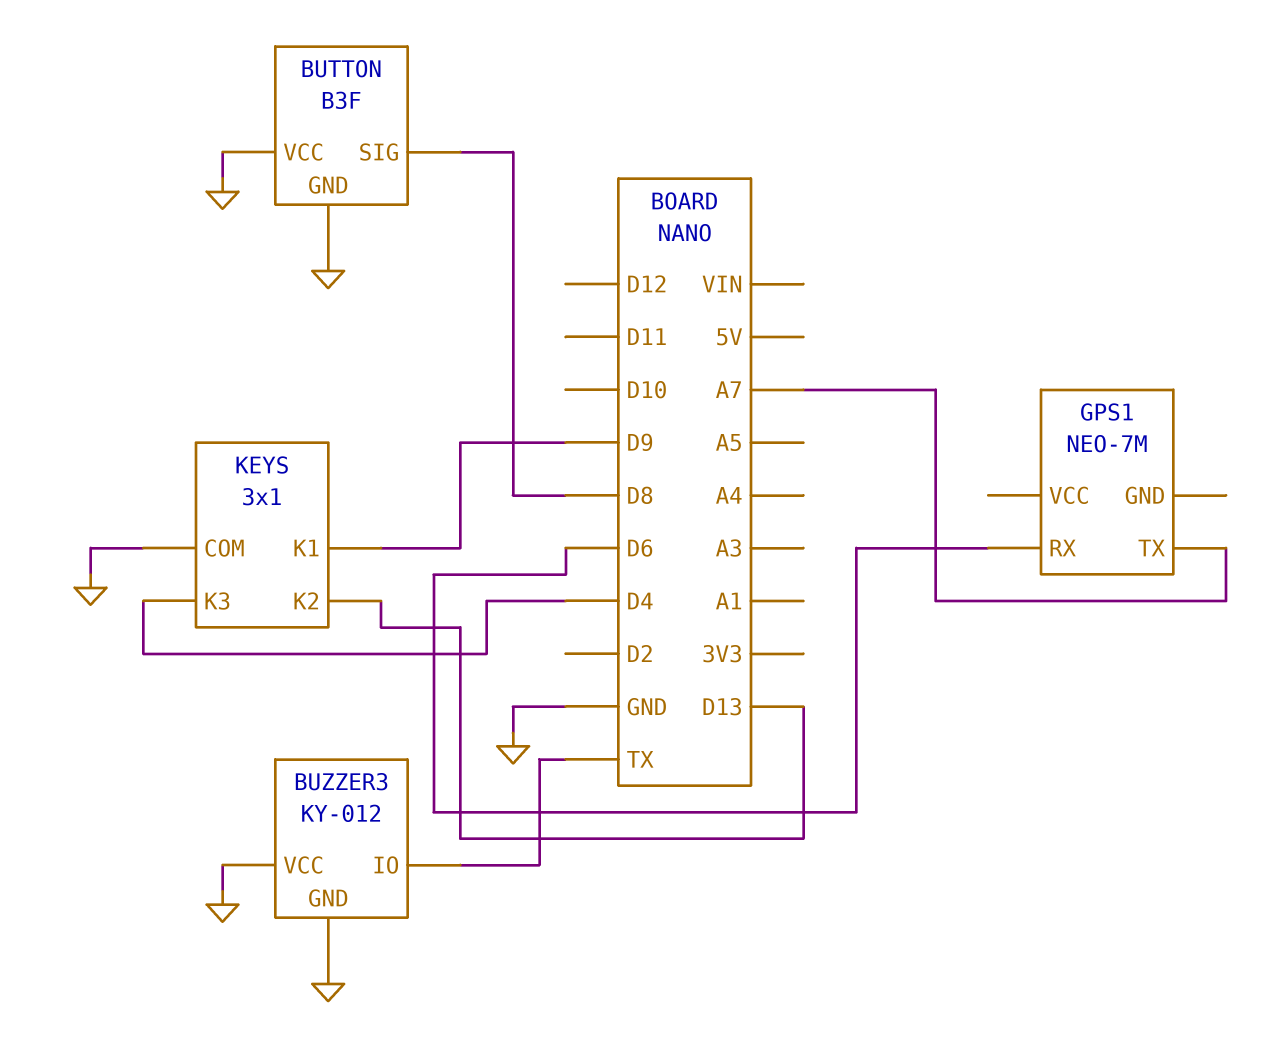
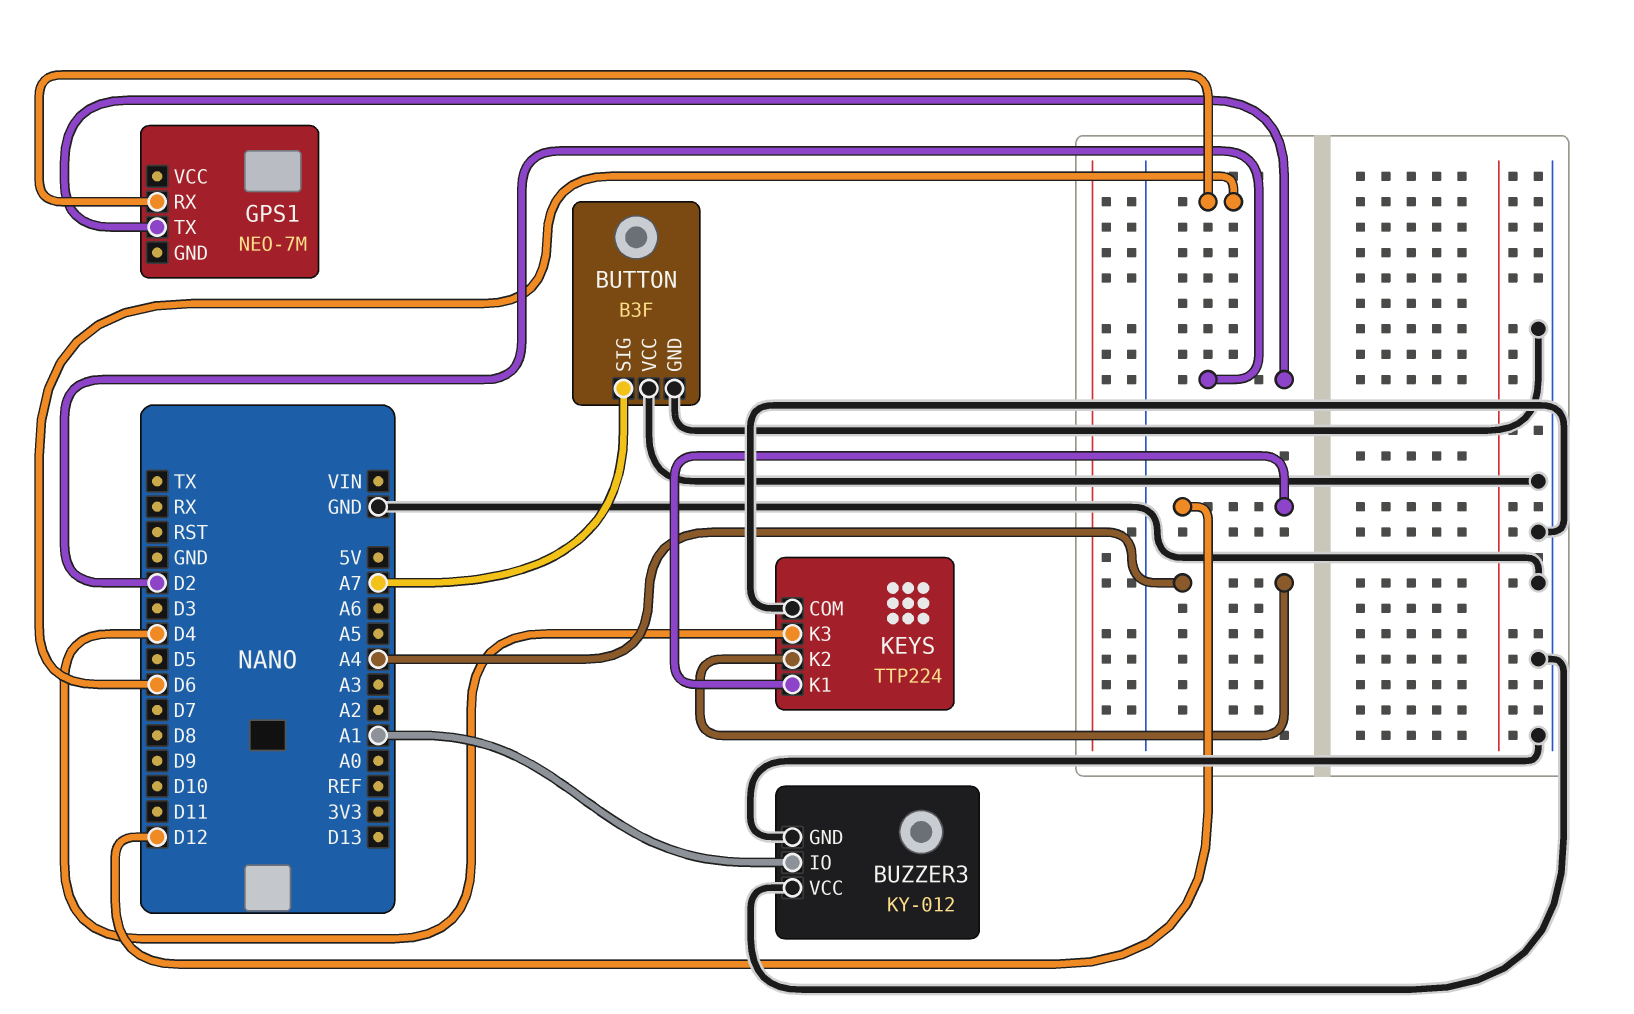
BUTTON pin SIG: D8 -> A7
BUZZER3 pin IO: TX -> A1
GPS1 pin TX: A7 -> D2
KEYS: 3x1 -> TTP224
KEYS pin K1: D9 -> D12
KEYS pin K2: D13 -> A4

